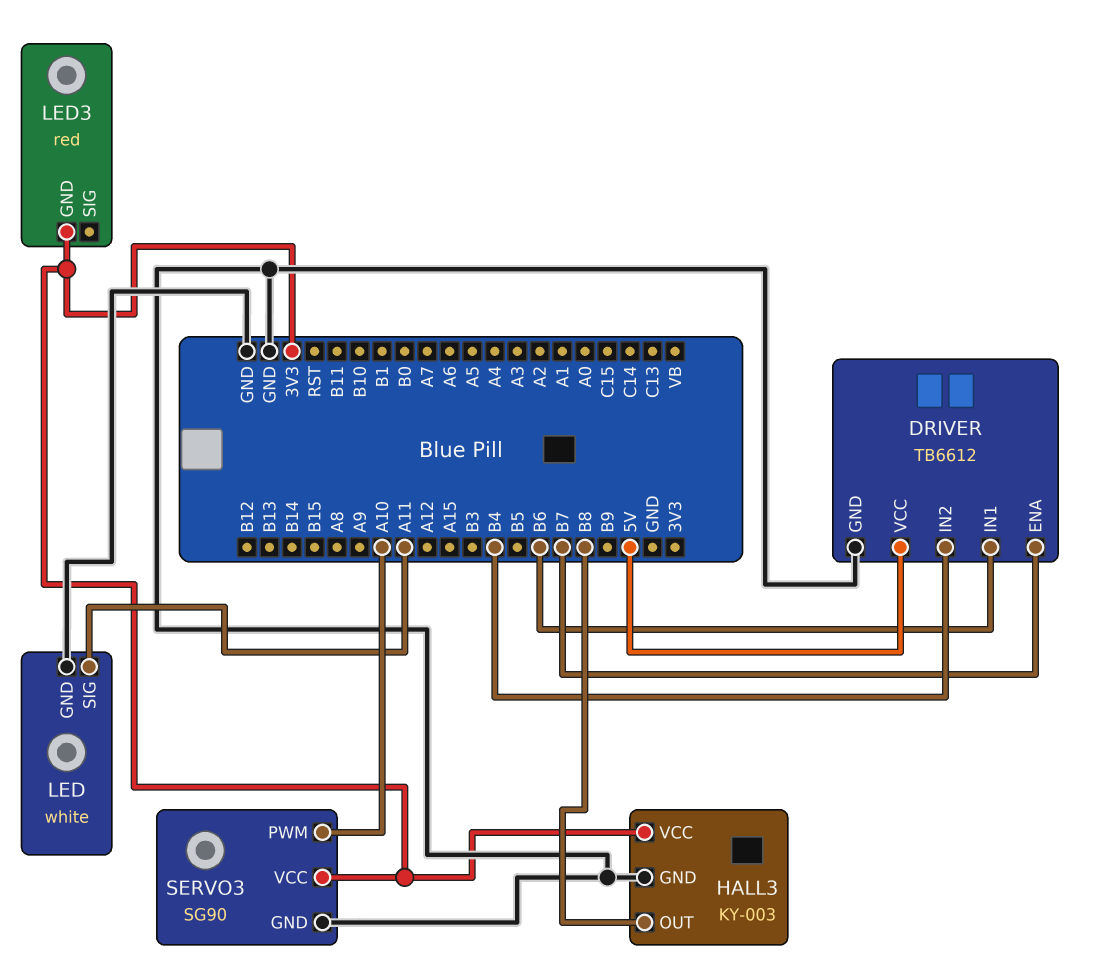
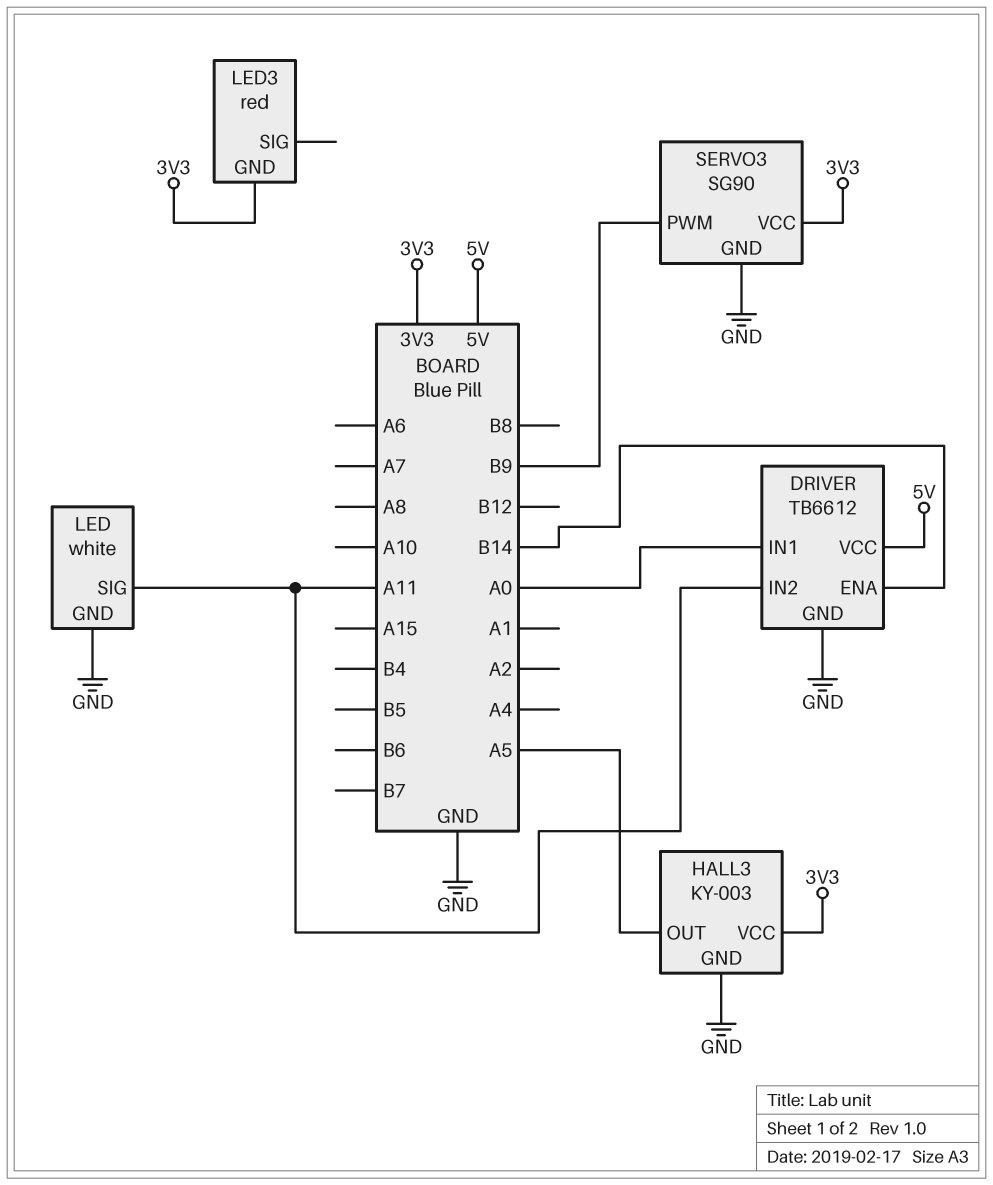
DRIVER pin ENA: B7 -> B14
DRIVER pin IN1: B6 -> A0
DRIVER pin IN2: B4 -> A11
HALL3 pin OUT: B8 -> A5
SERVO3 pin PWM: A10 -> B9

